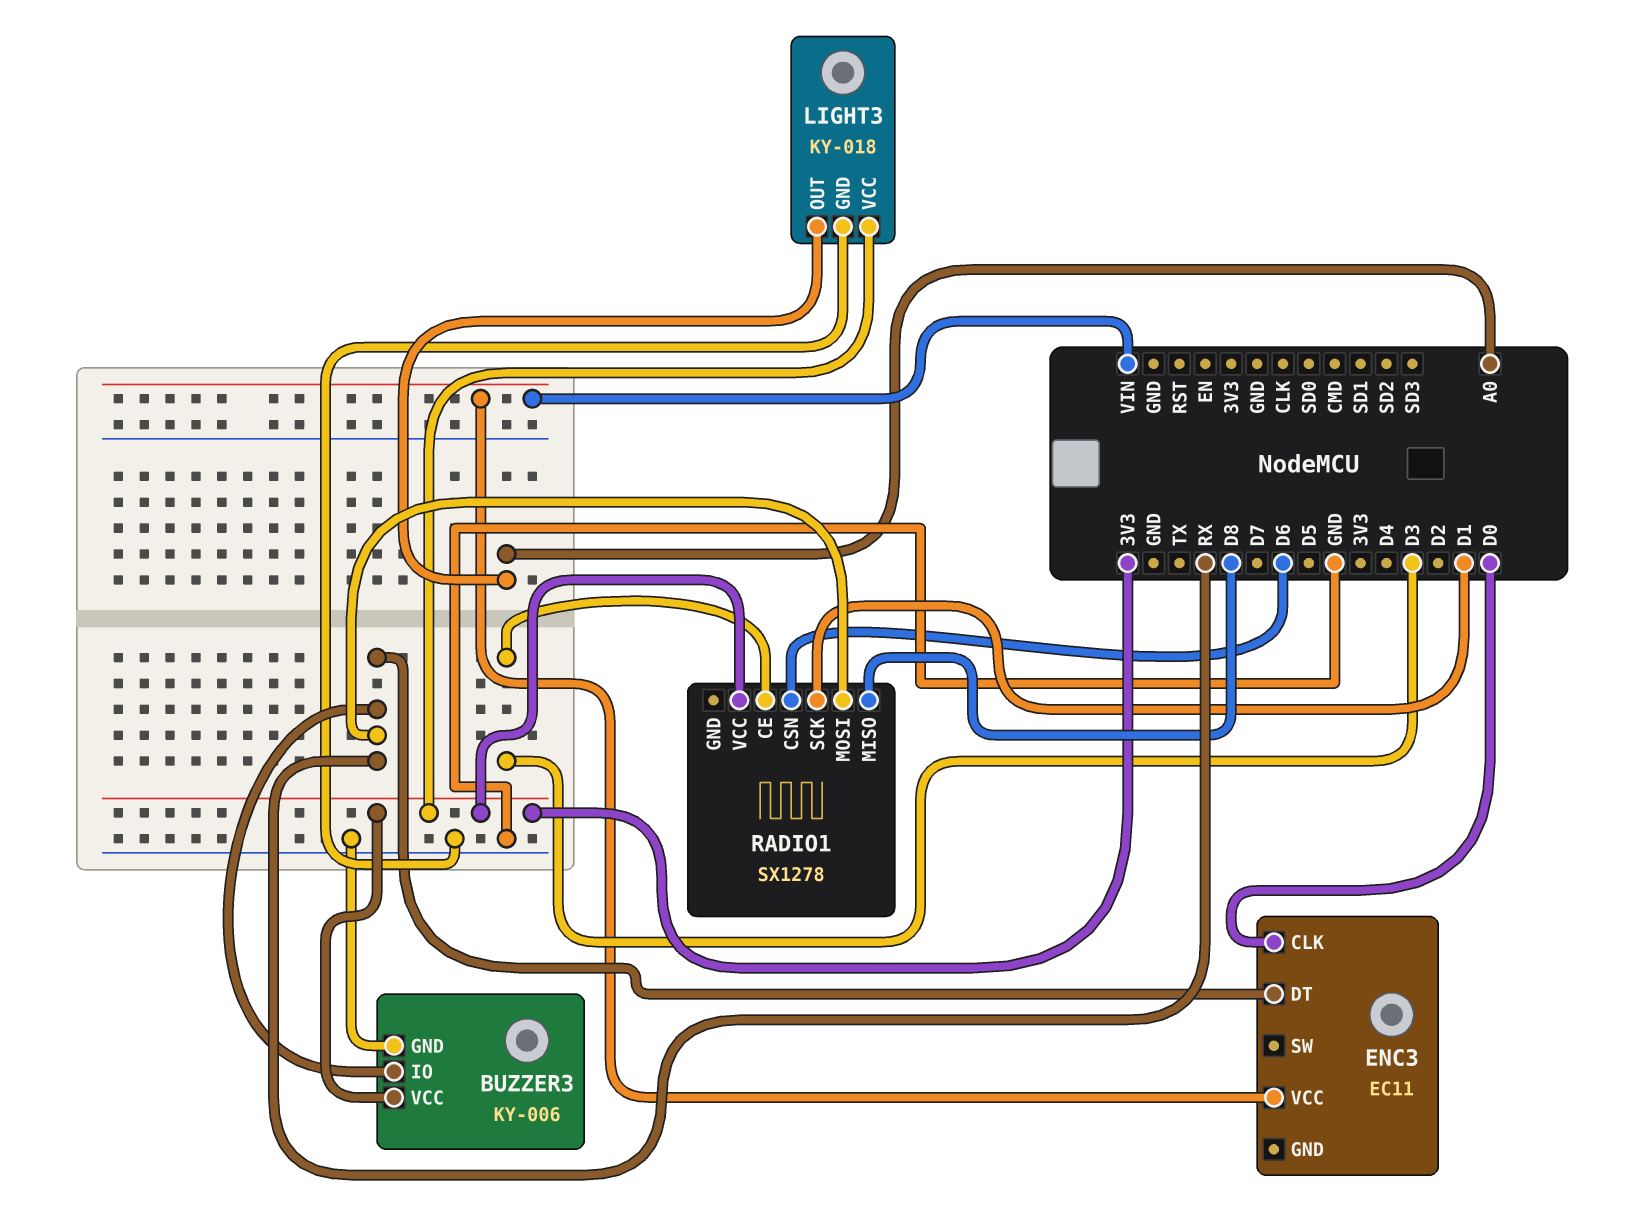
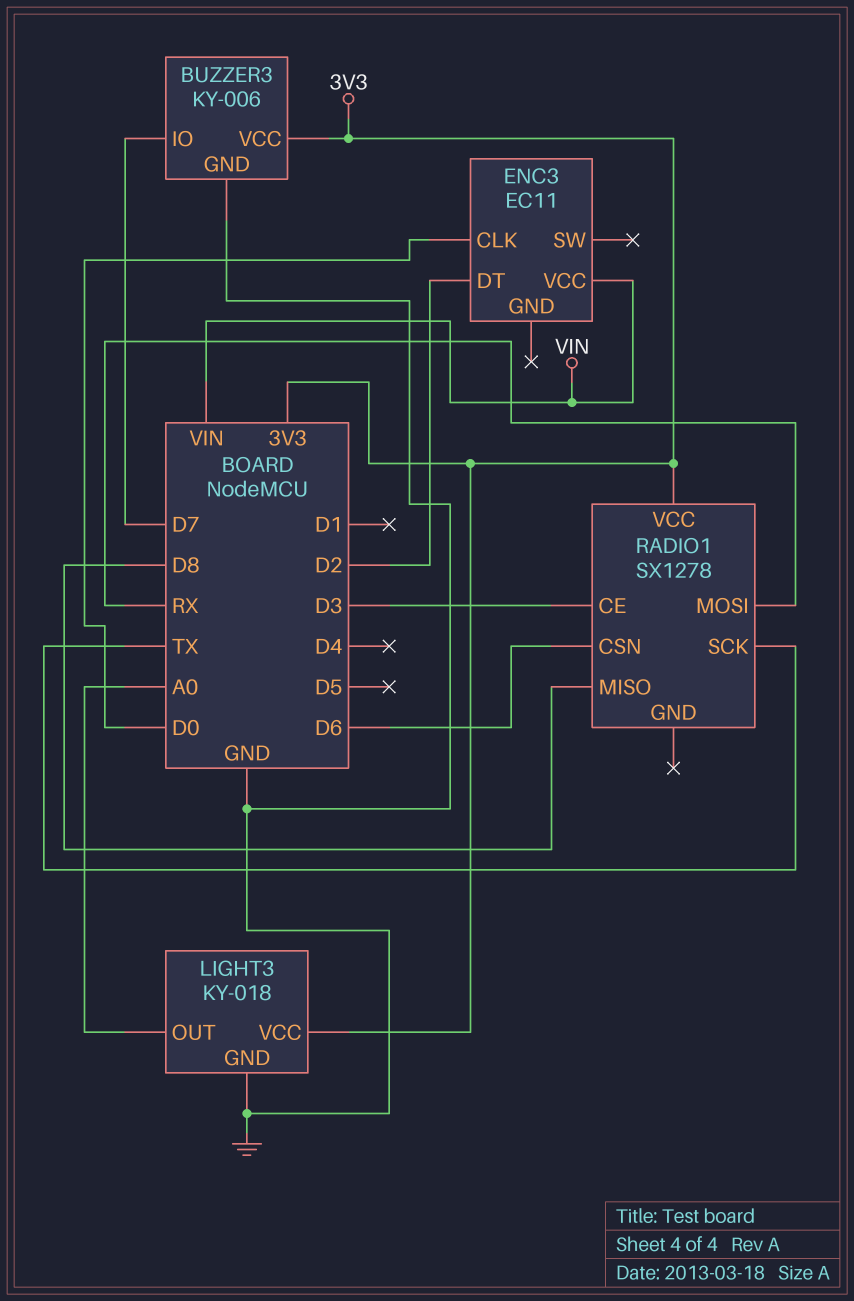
BUZZER3 pin IO: RX -> D7
ENC3 pin DT: RX -> D2
RADIO1 pin SCK: D1 -> TX

